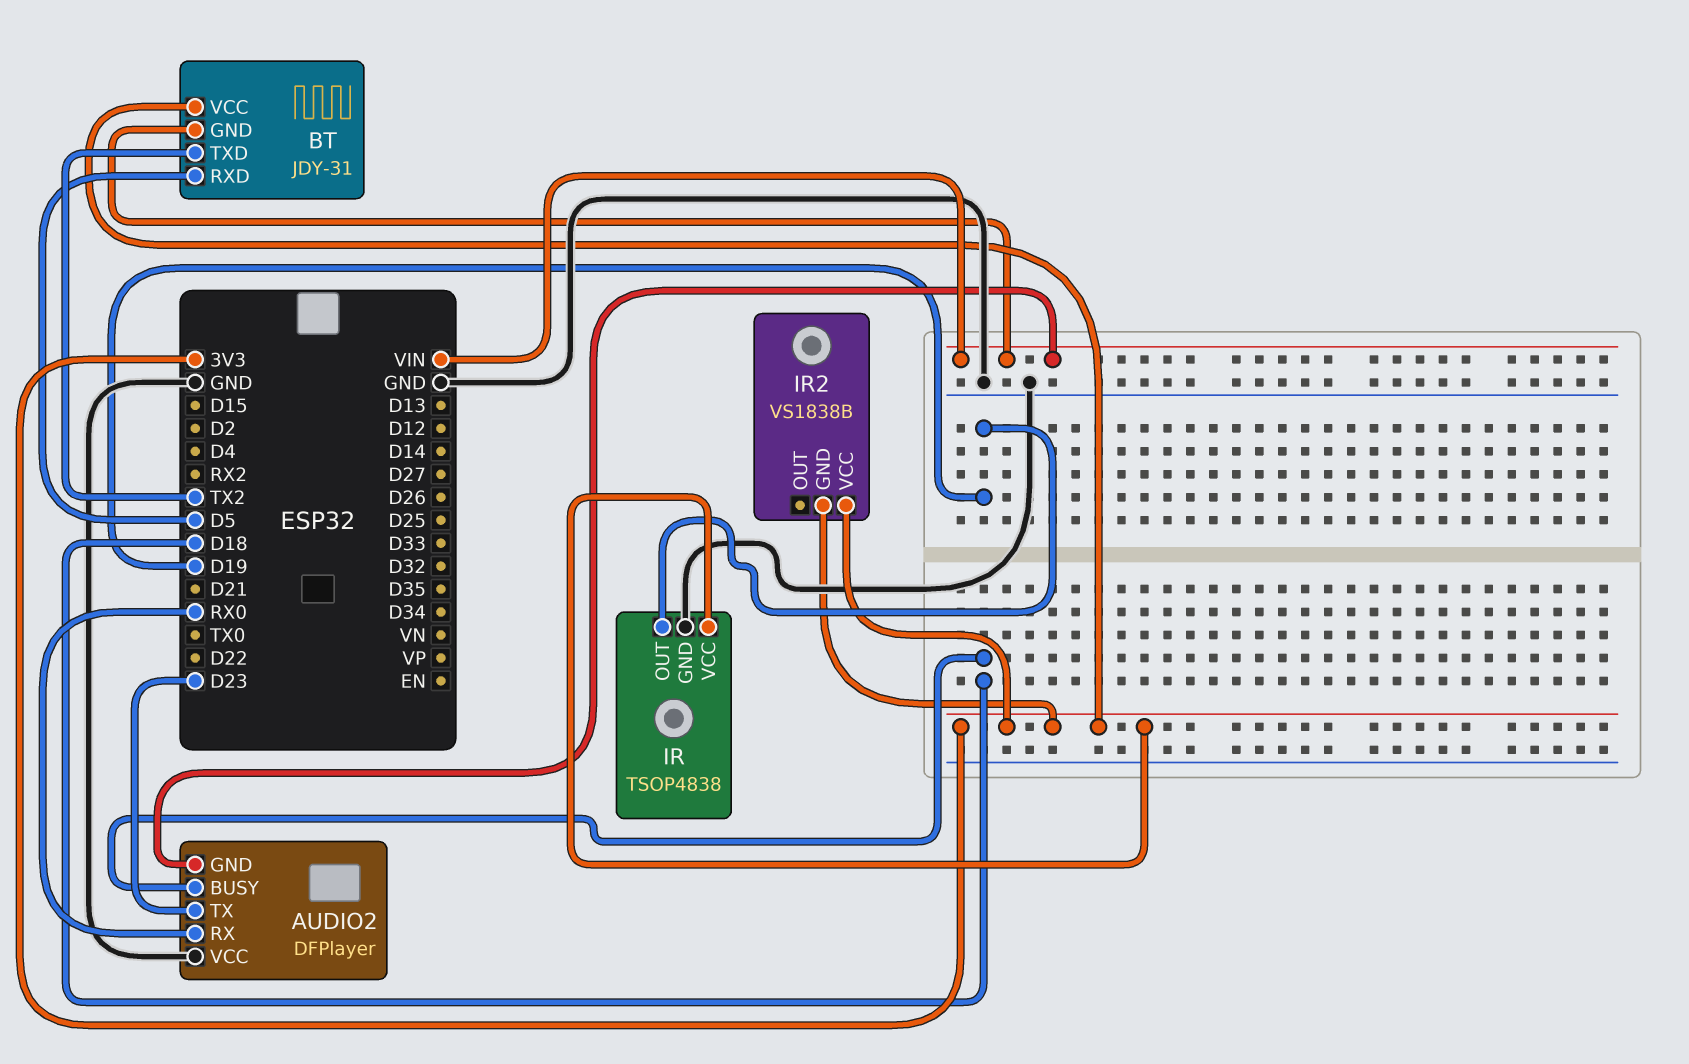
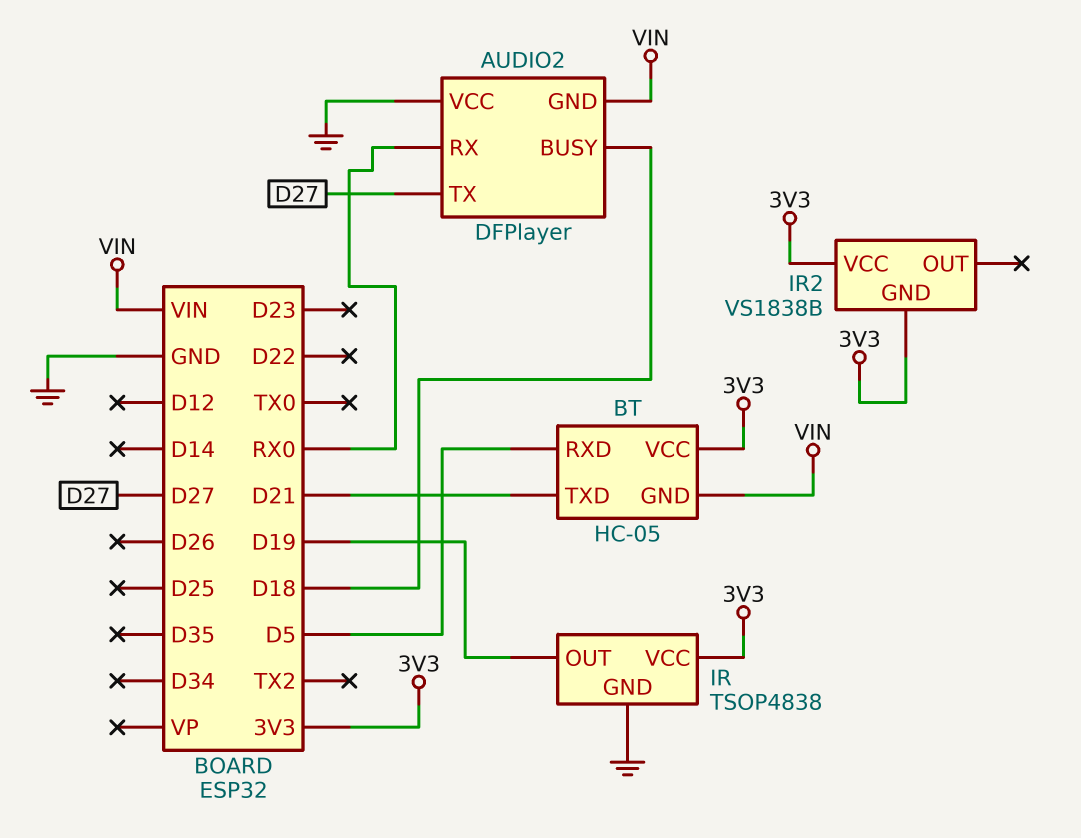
AUDIO2 pin TX: D23 -> D27
BT: JDY-31 -> HC-05
BT pin TXD: TX2 -> D21

